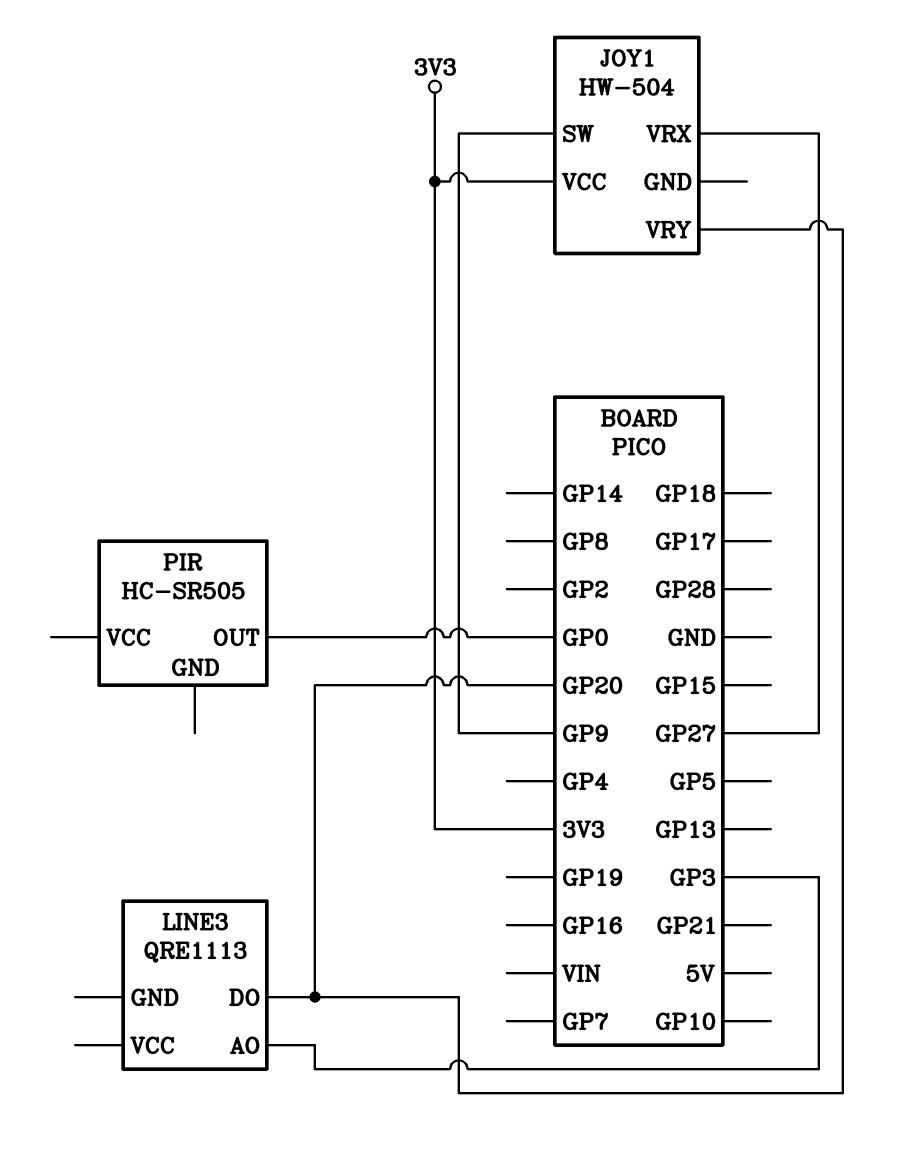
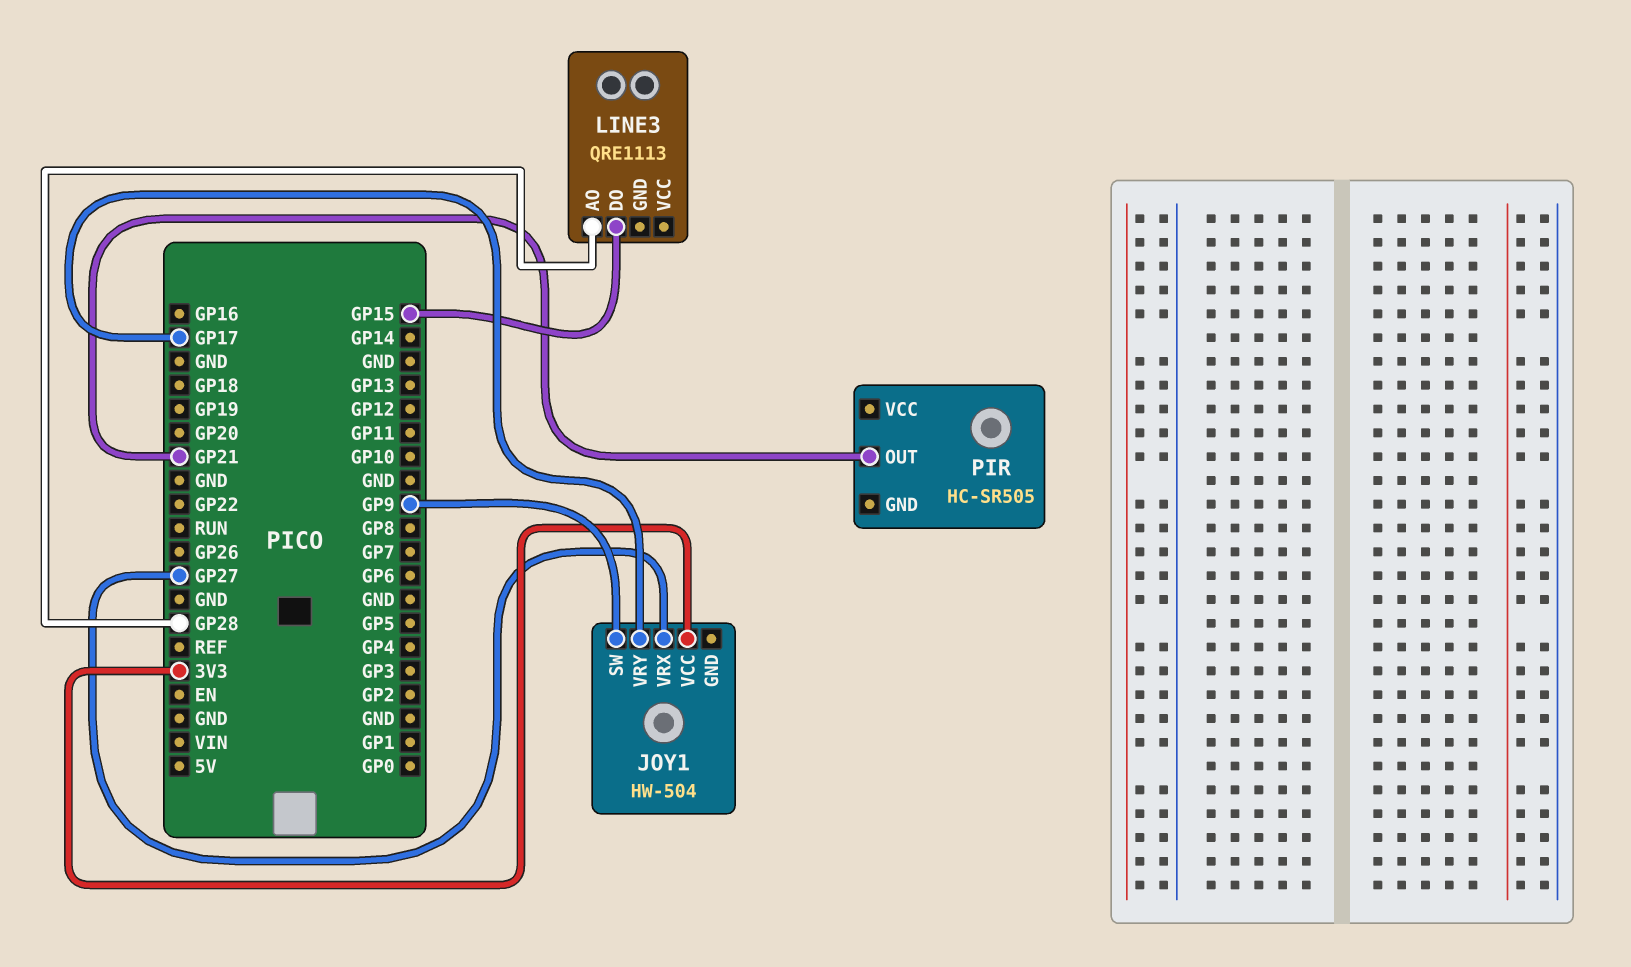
JOY1 pin VRY: GP20 -> GP17
LINE3 pin AO: GP3 -> GP28
LINE3 pin DO: GP20 -> GP15
PIR pin OUT: GP0 -> GP21

